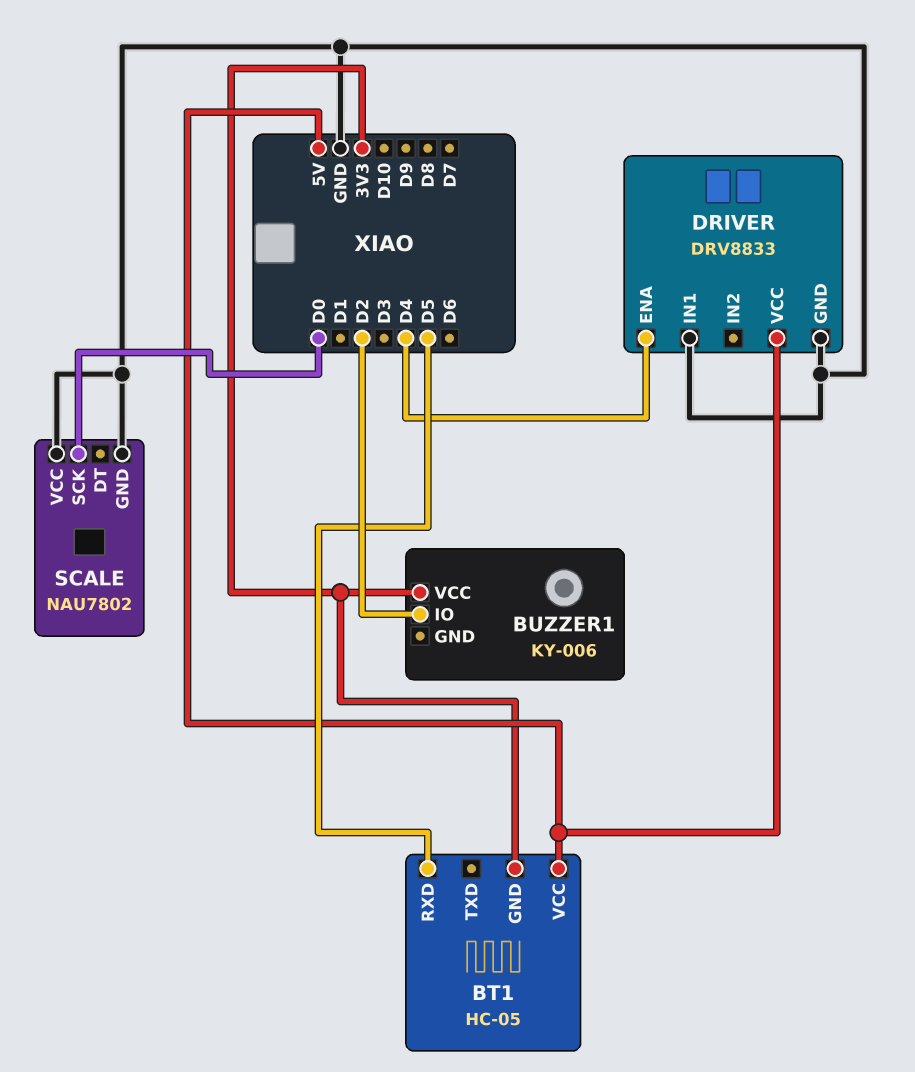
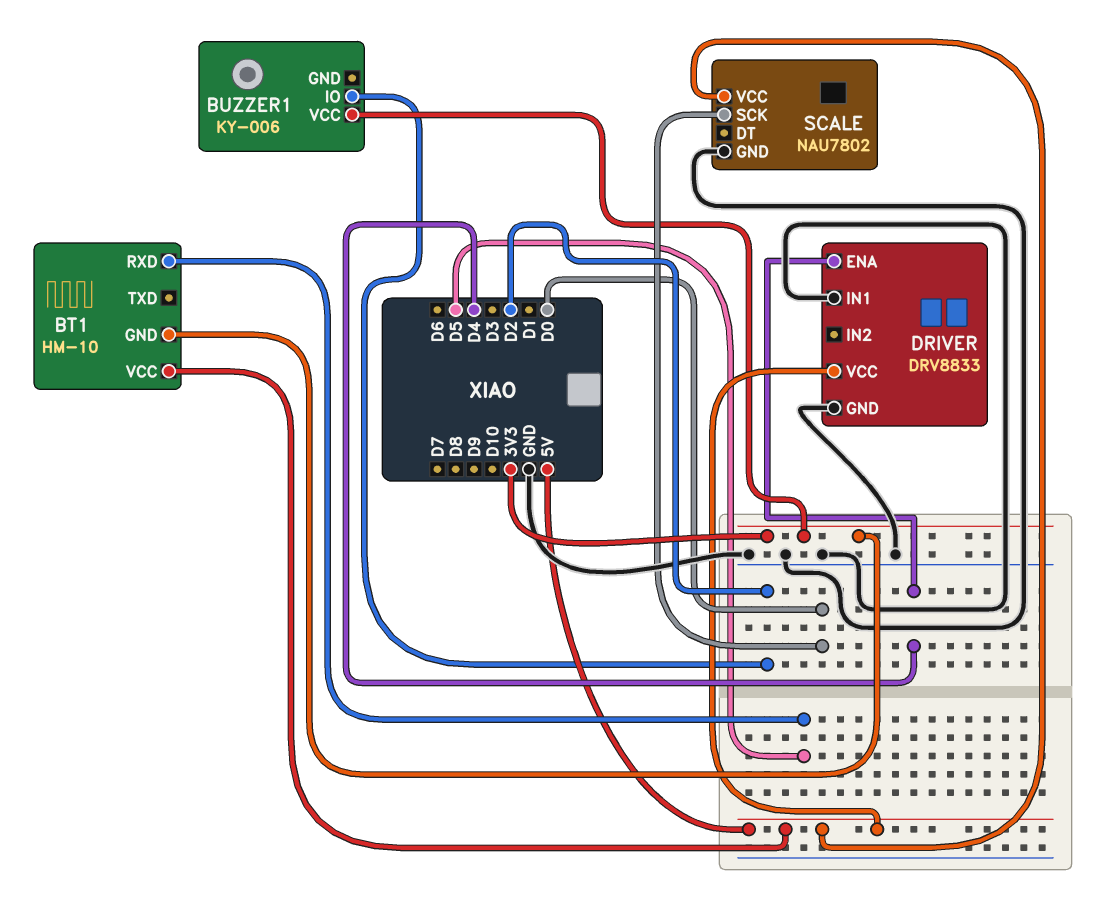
BT1: HC-05 -> HM-10
SCALE pin VCC: GND -> 5V

